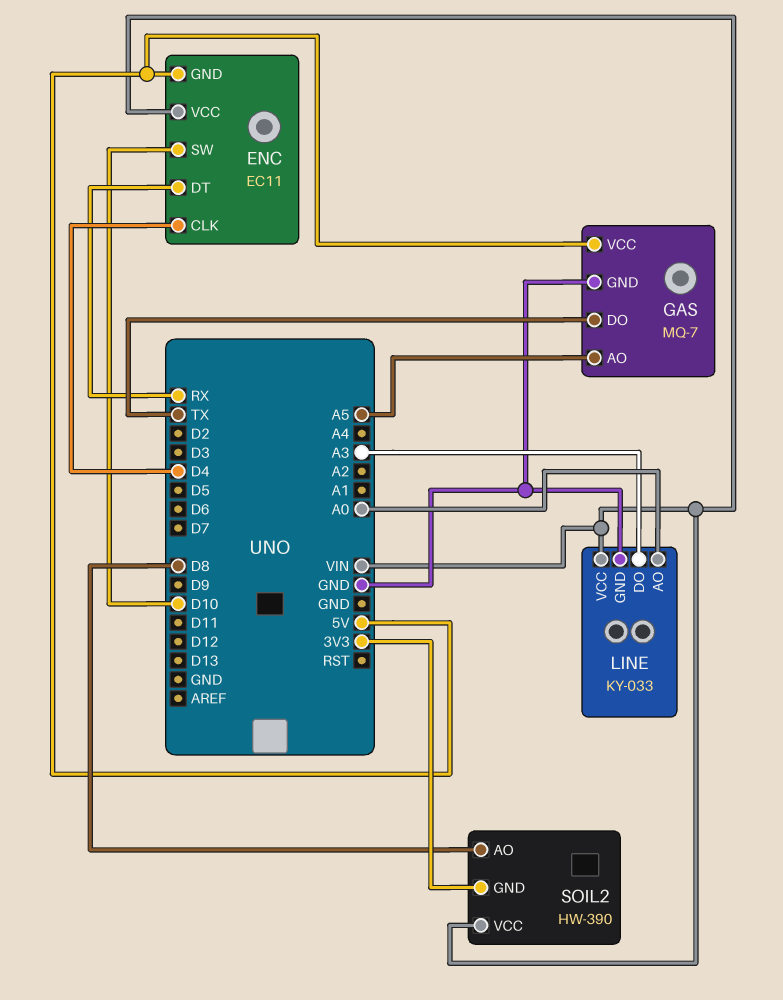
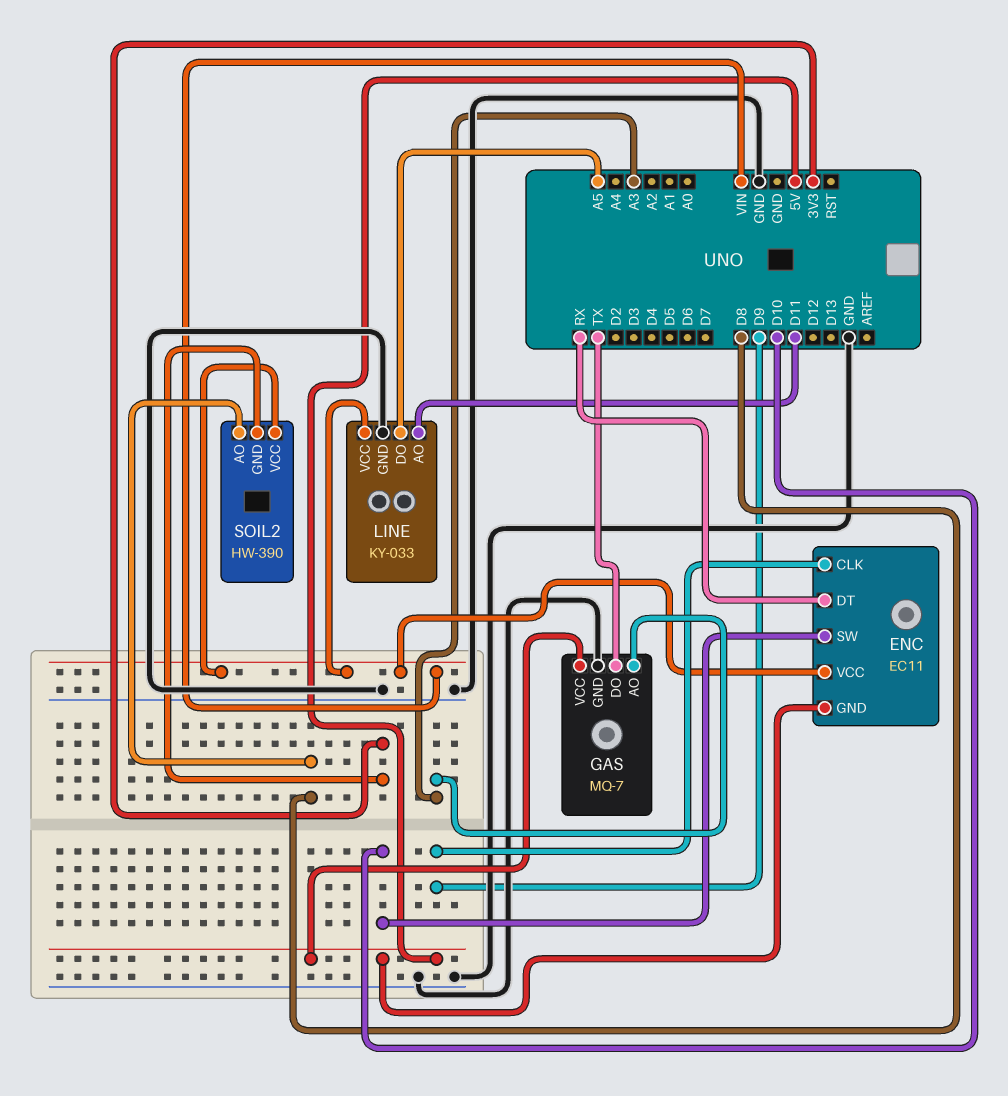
ENC pin CLK: D4 -> D9
GAS pin AO: A5 -> A3
LINE pin AO: A0 -> D11
LINE pin DO: A3 -> A5

